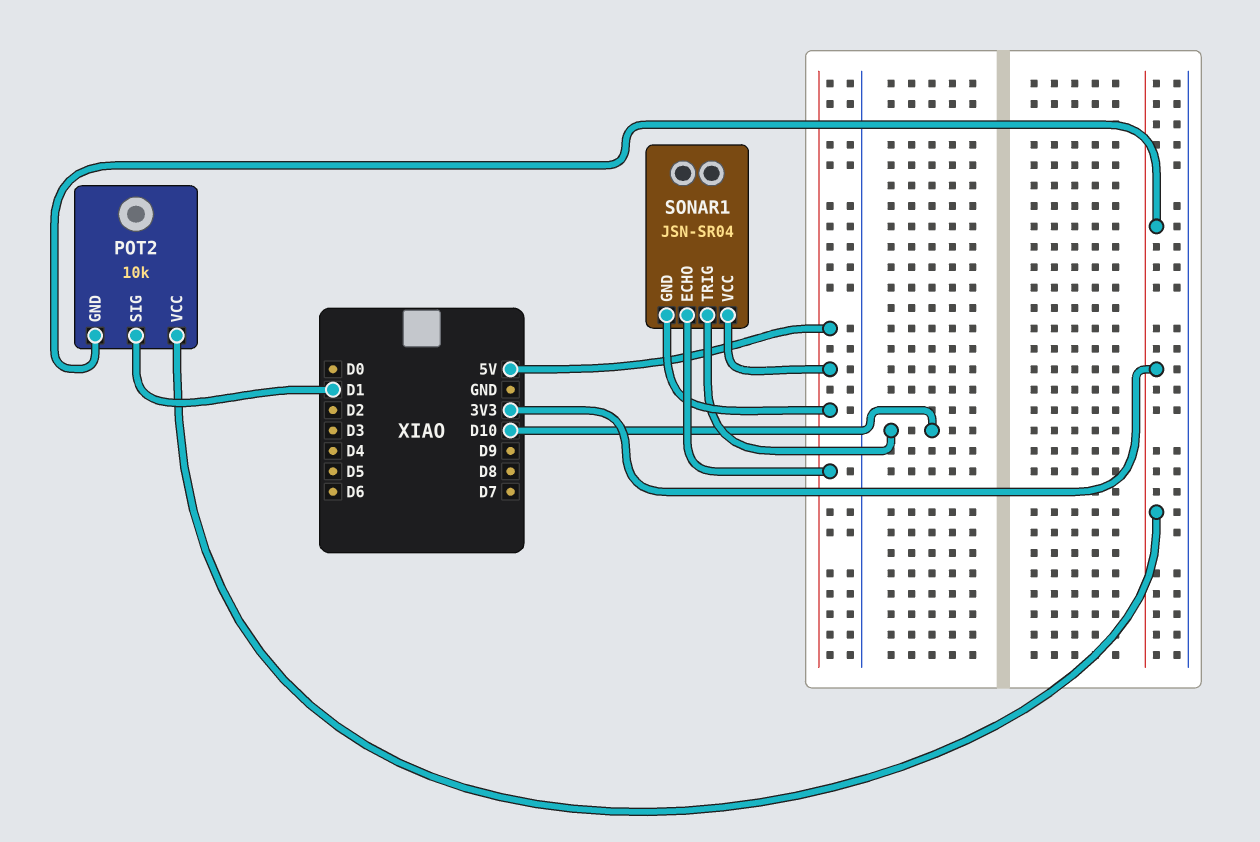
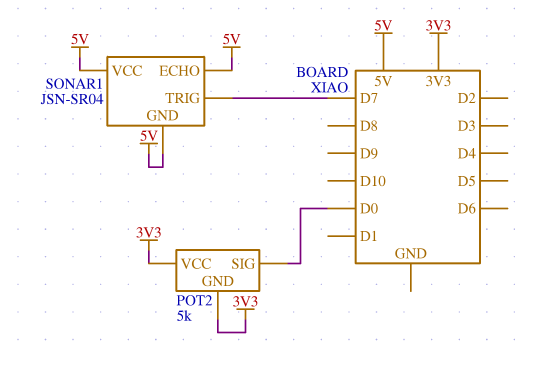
POT2: 10k -> 5k
POT2 pin SIG: D1 -> D0
SONAR1 pin TRIG: D10 -> D7

